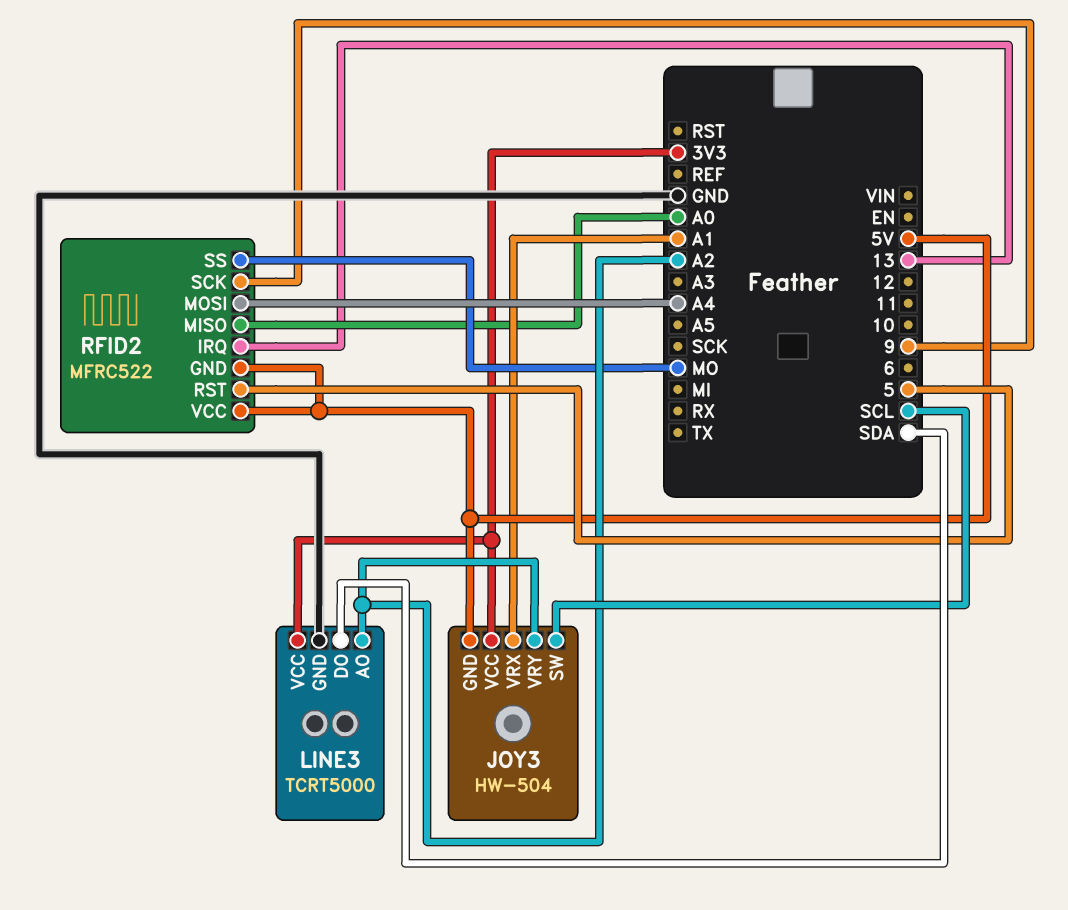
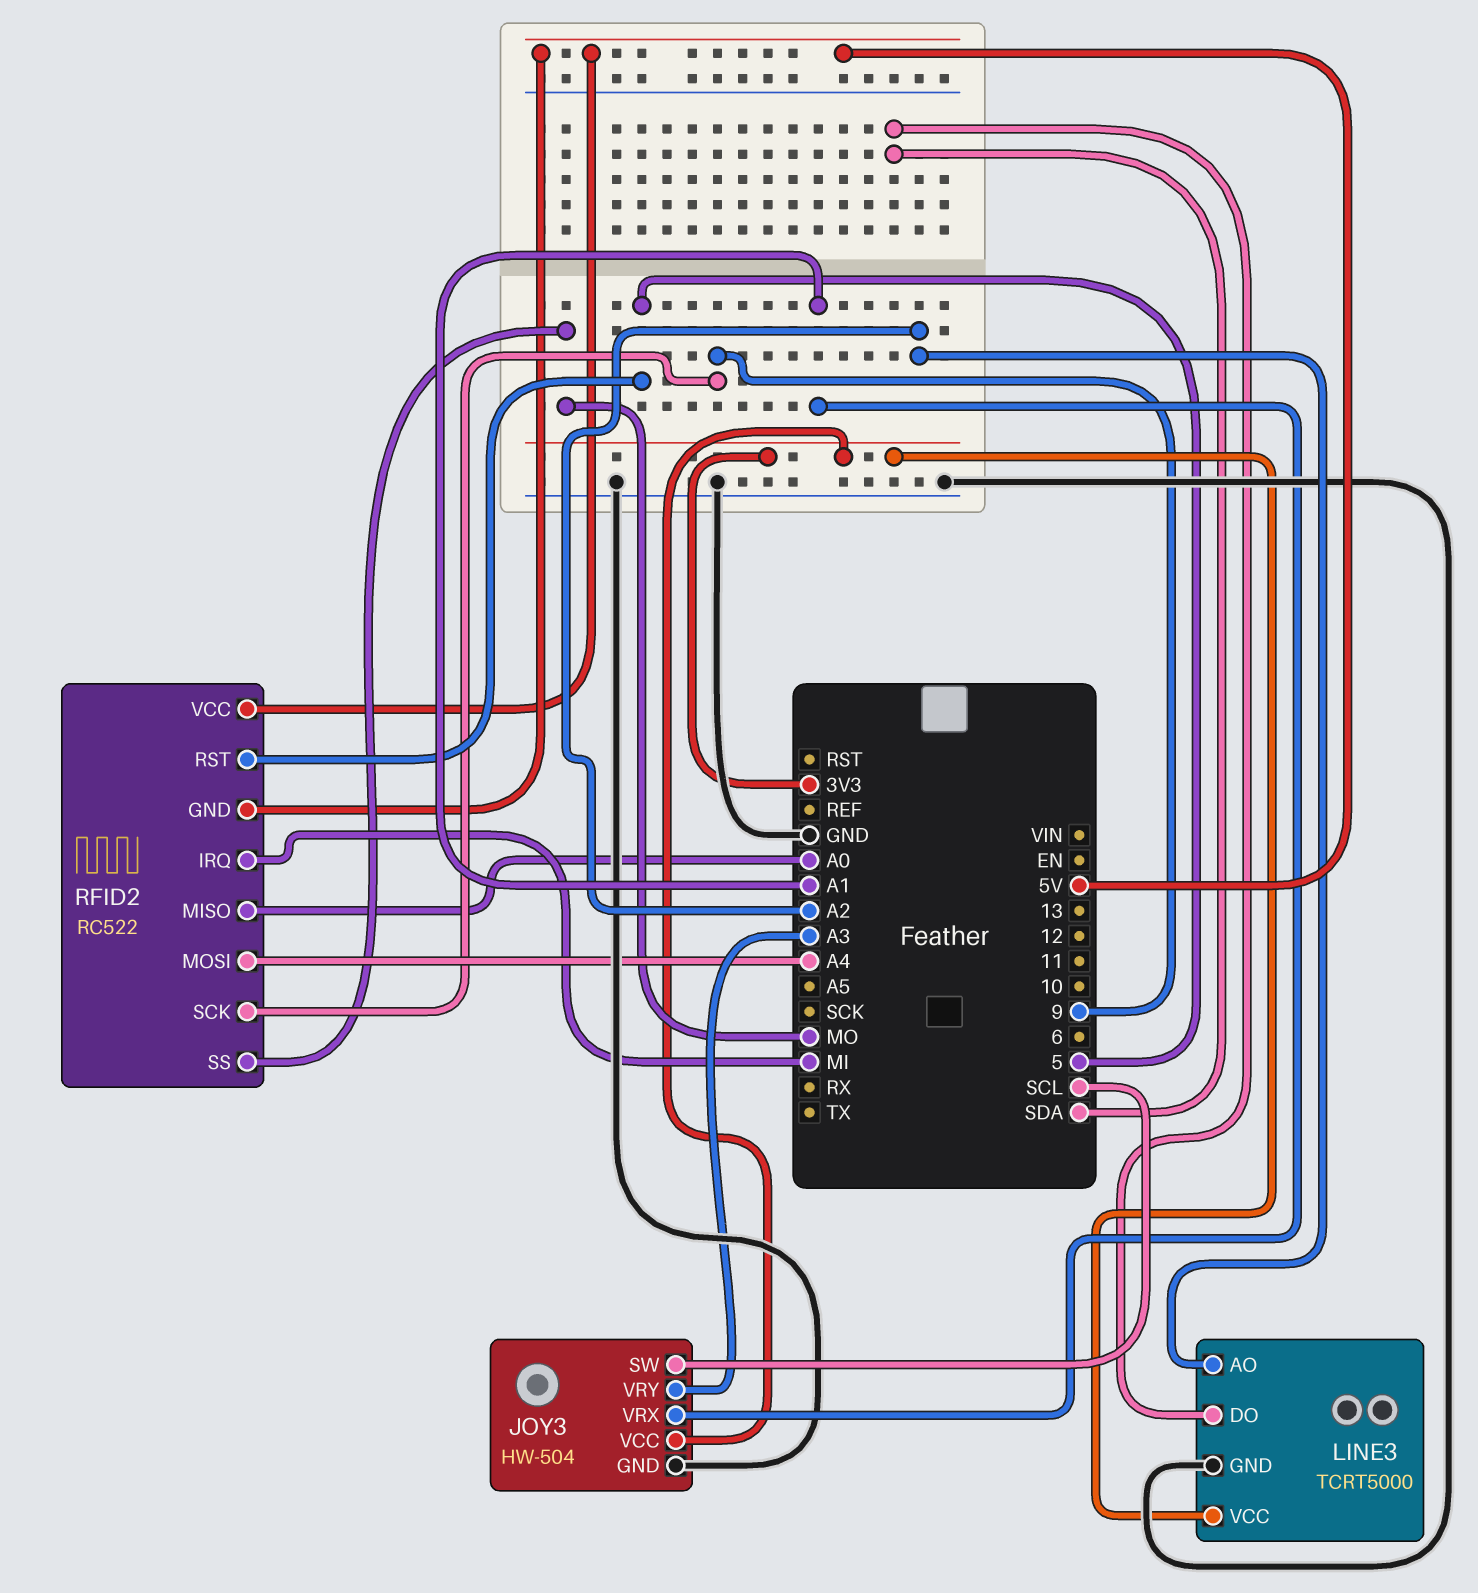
JOY3 pin GND: 5V -> GND
JOY3 pin VRY: A2 -> A3
RFID2: MFRC522 -> RC522
RFID2 pin IRQ: 13 -> MI

